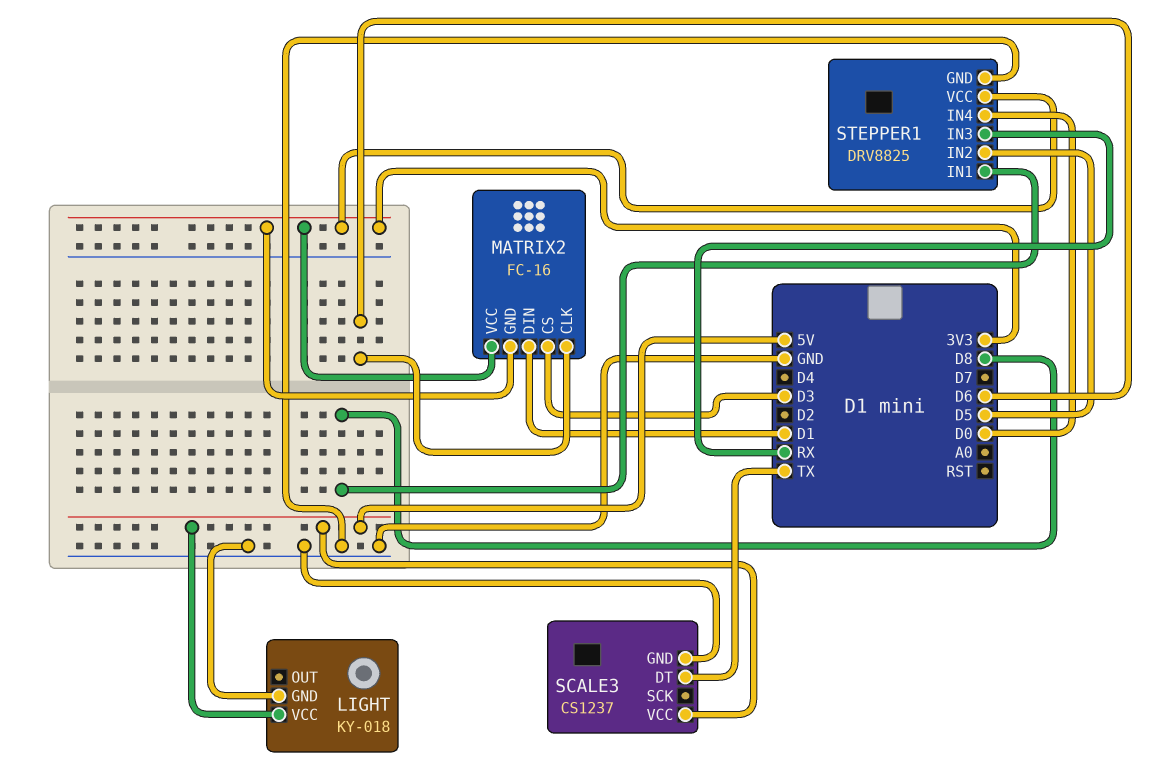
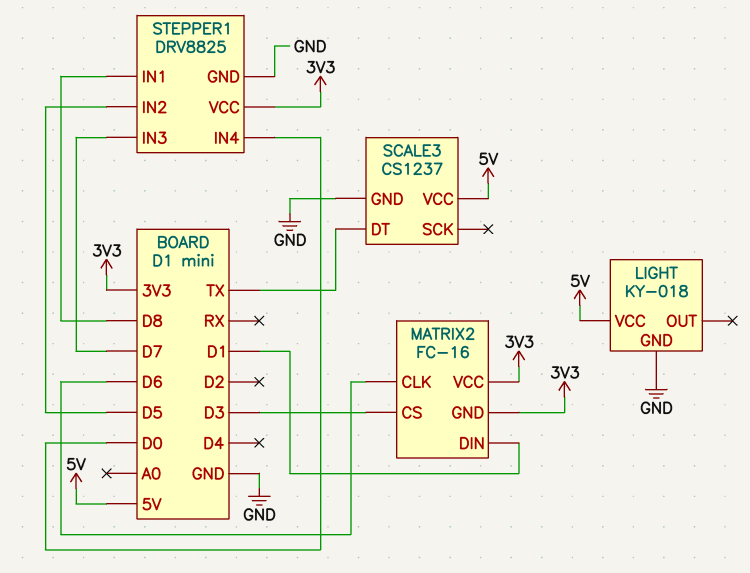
STEPPER1 pin IN3: RX -> D7

